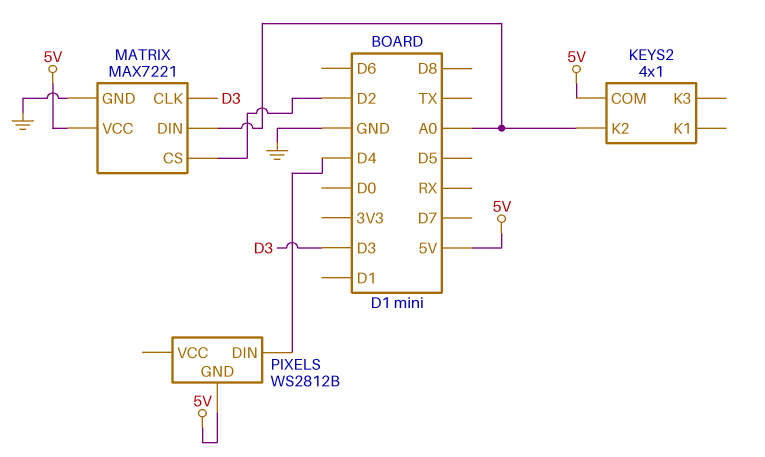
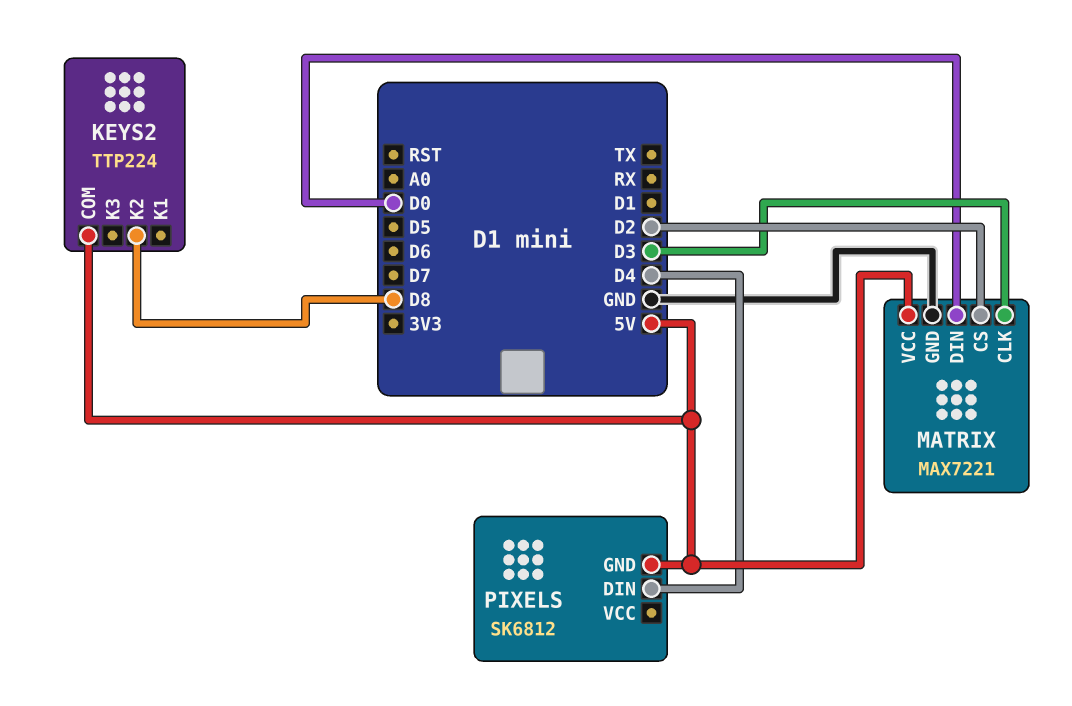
KEYS2: 4x1 -> TTP224
KEYS2 pin K2: A0 -> D8
MATRIX pin DIN: A0 -> D0
PIXELS: WS2812B -> SK6812

